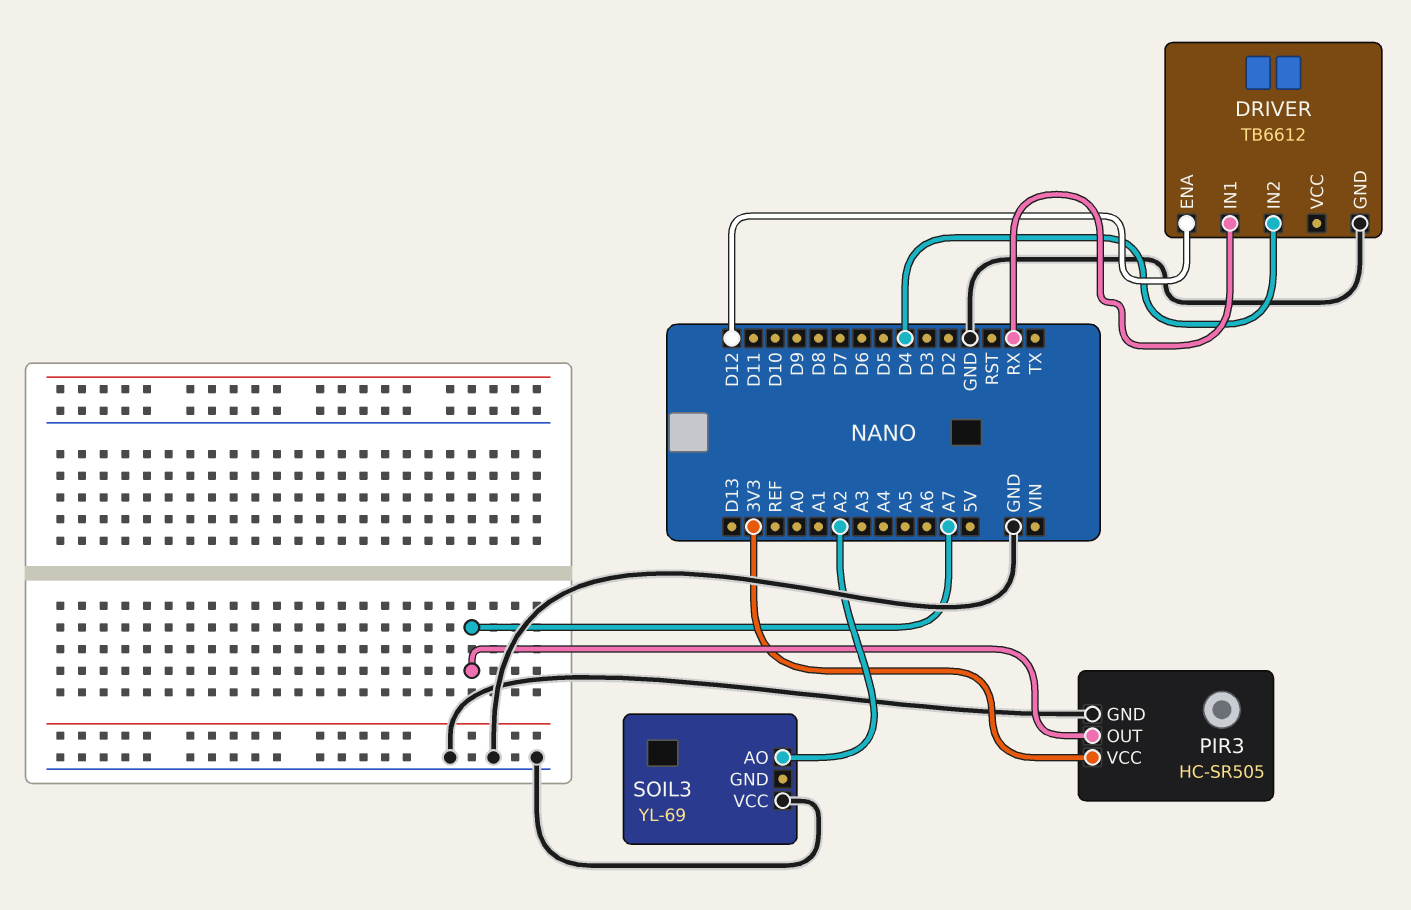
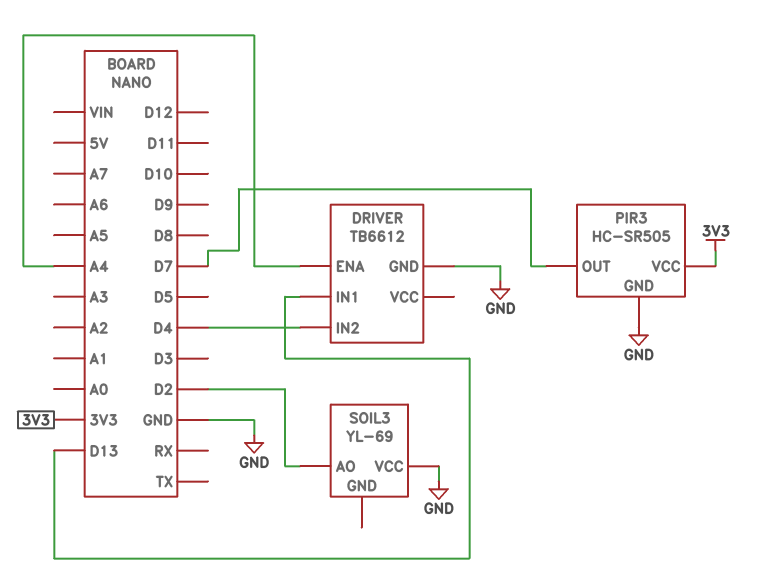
DRIVER pin ENA: D12 -> A4
DRIVER pin IN1: RX -> D13
PIR3 pin OUT: A7 -> D7
SOIL3 pin AO: A2 -> D2

